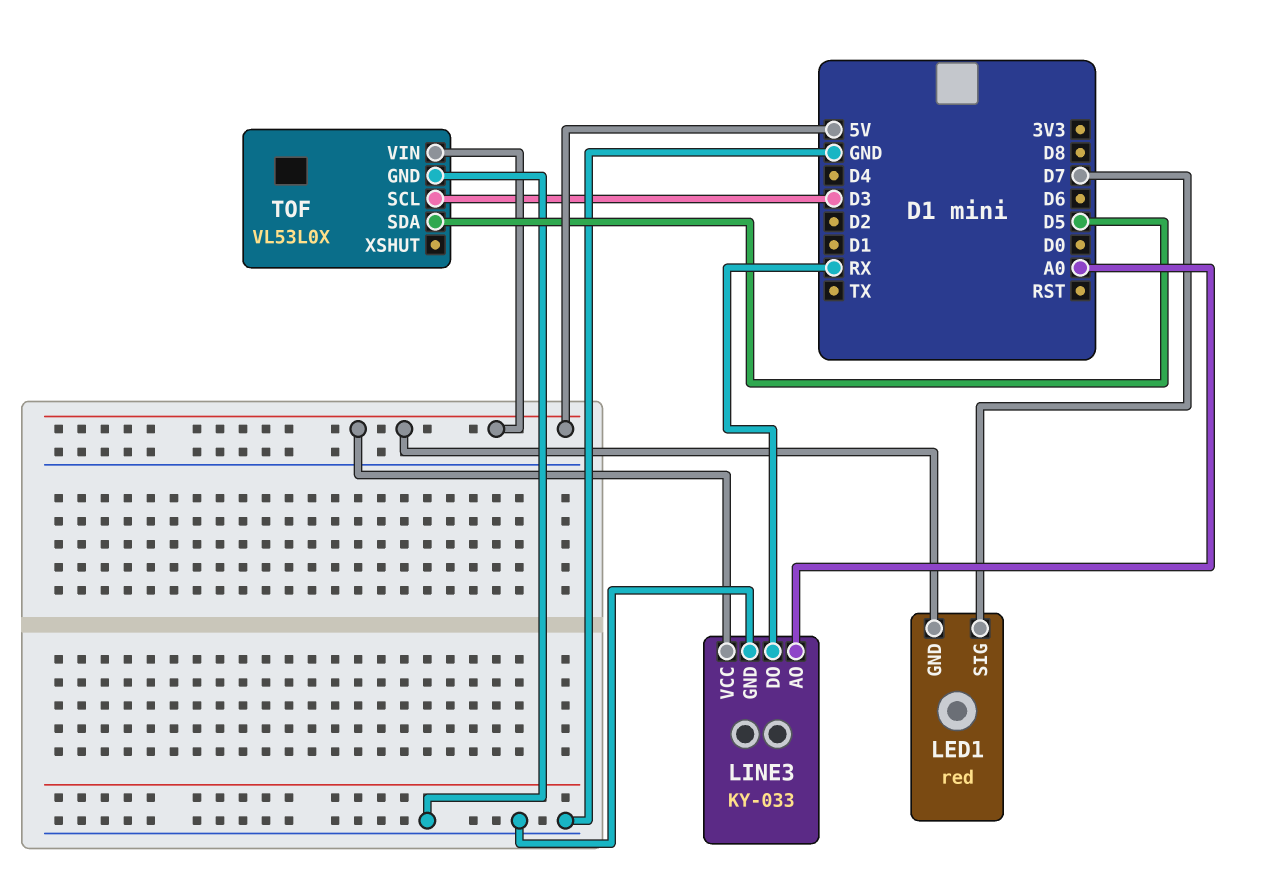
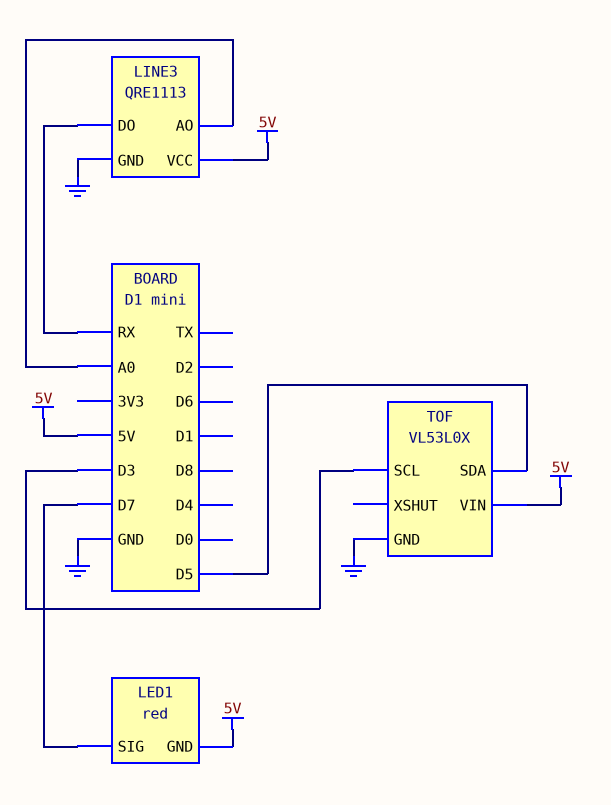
LINE3: KY-033 -> QRE1113

